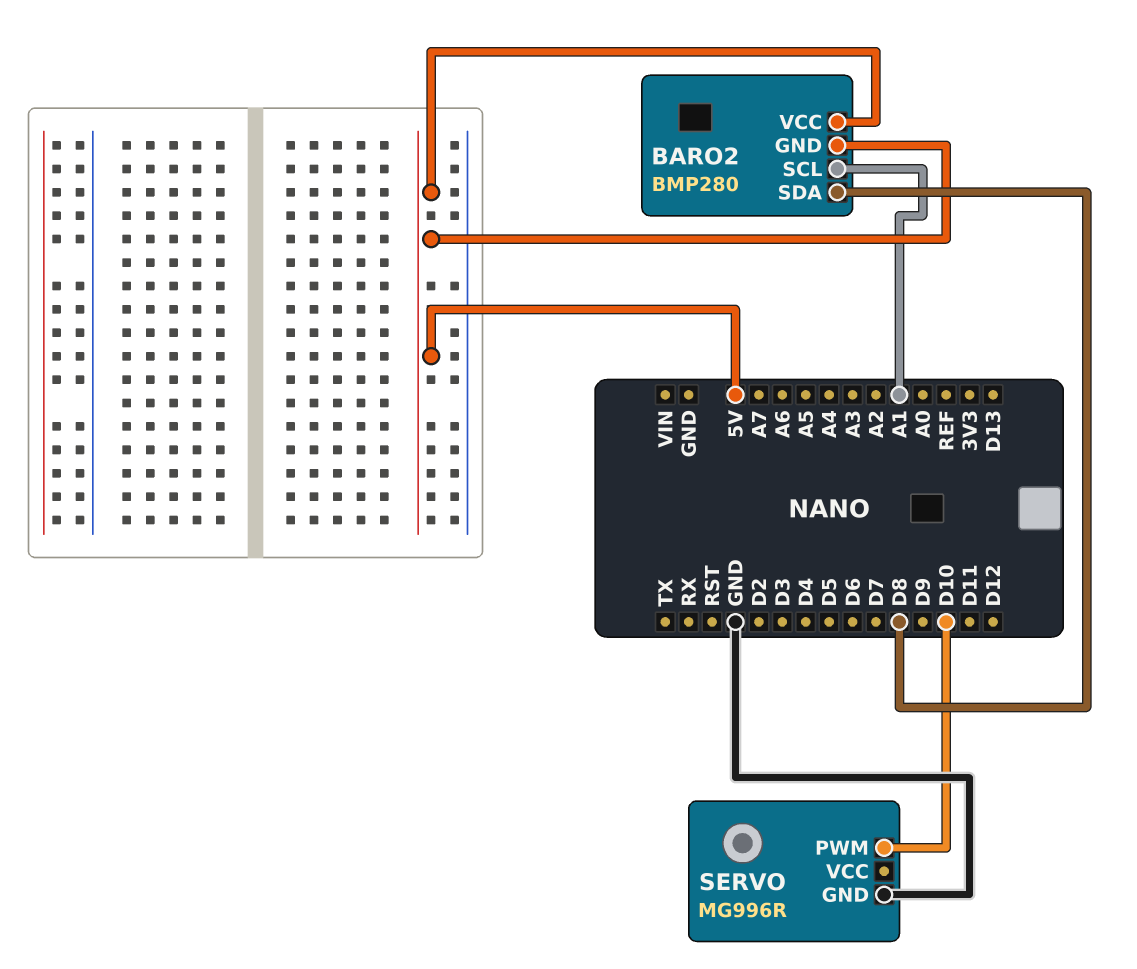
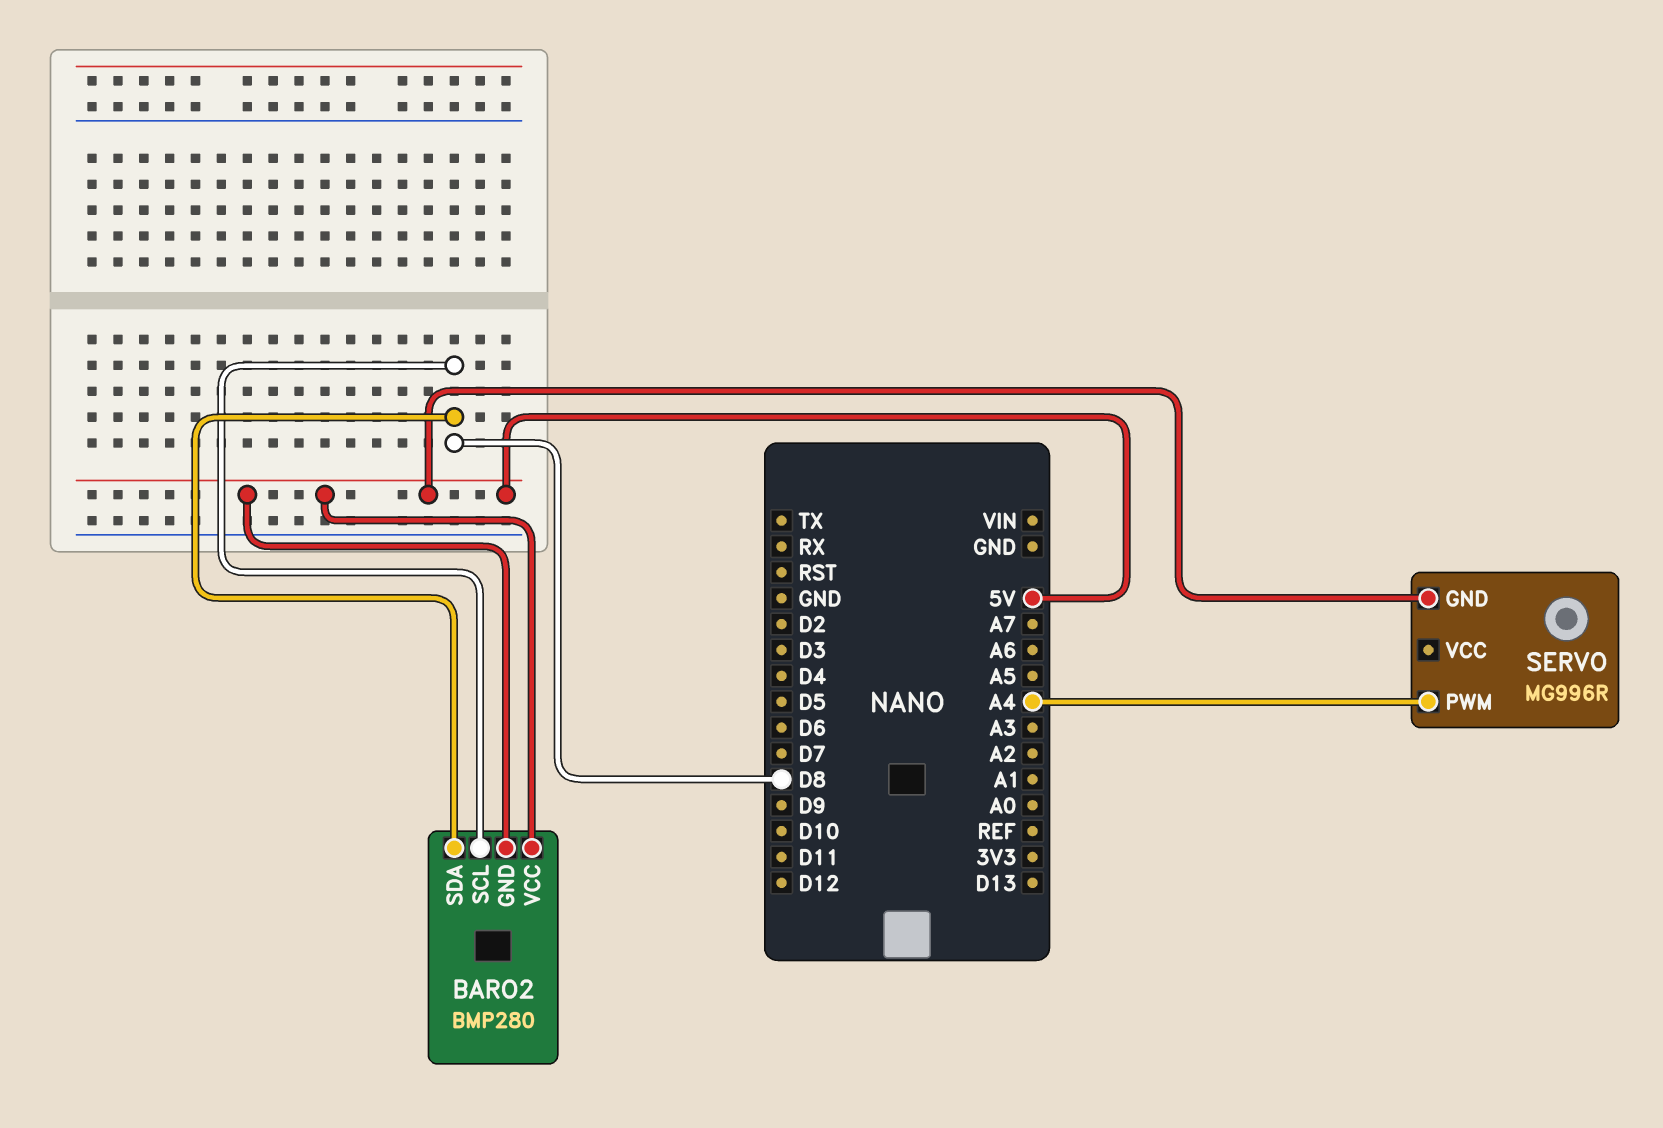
BARO2 pin SCL: A1 -> D8
SERVO pin GND: GND -> 5V
SERVO pin PWM: D10 -> A4

